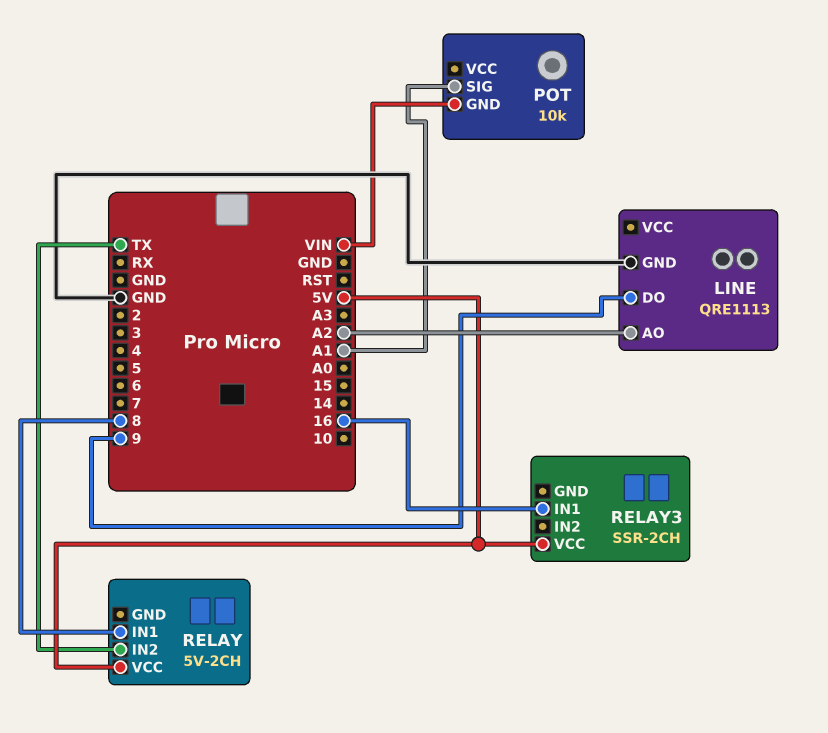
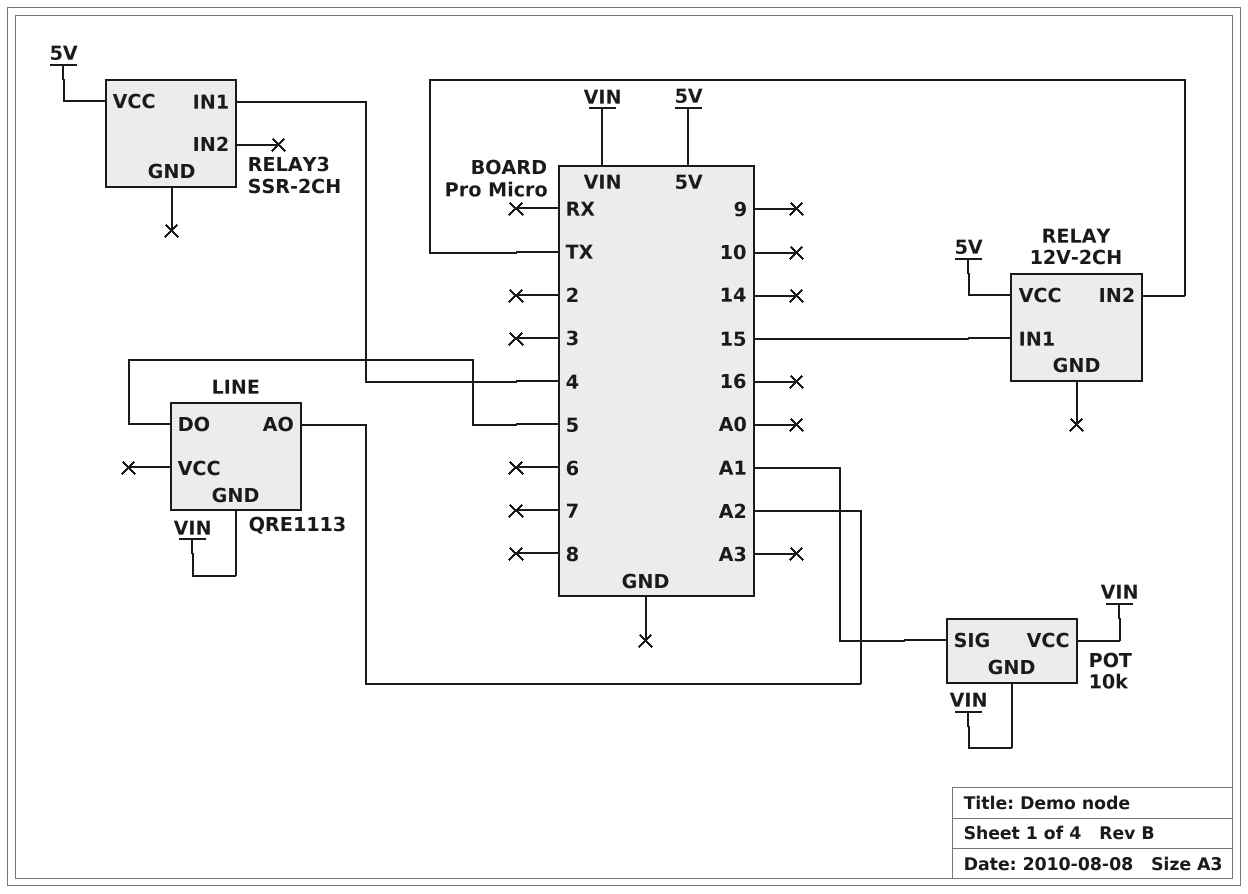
LINE pin DO: 9 -> 5
LINE pin GND: GND -> VIN
POT pin VCC: none -> VIN
RELAY: 5V-2CH -> 12V-2CH
RELAY pin IN1: 8 -> 15
RELAY3 pin IN1: 16 -> 4

